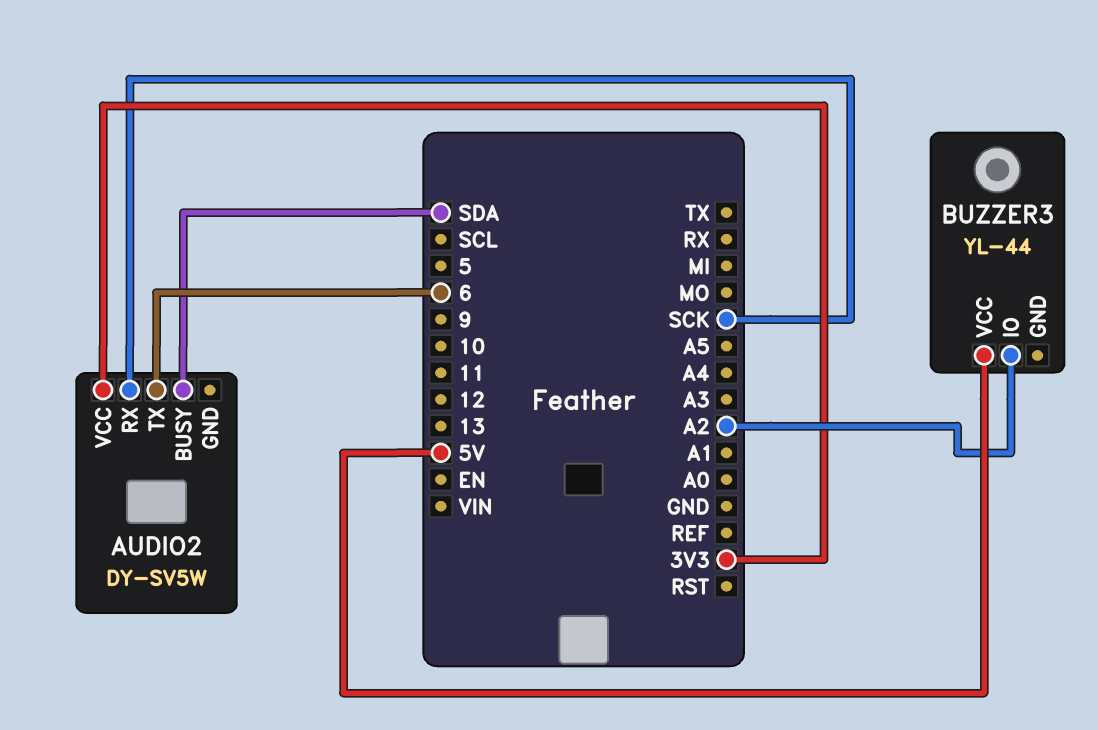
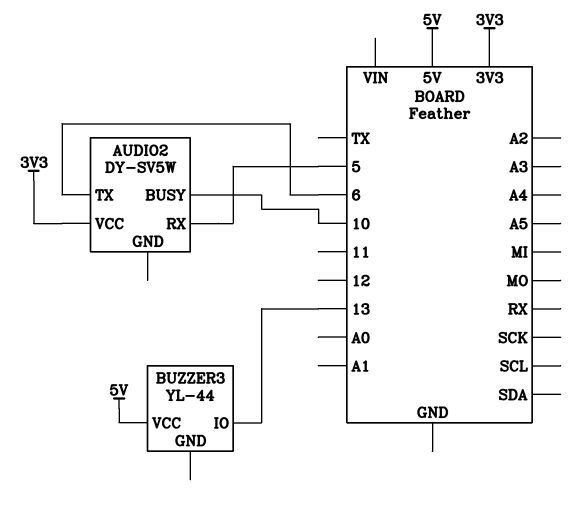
AUDIO2 pin BUSY: SDA -> 10
AUDIO2 pin RX: SCK -> 5
BUZZER3 pin IO: A2 -> 13

